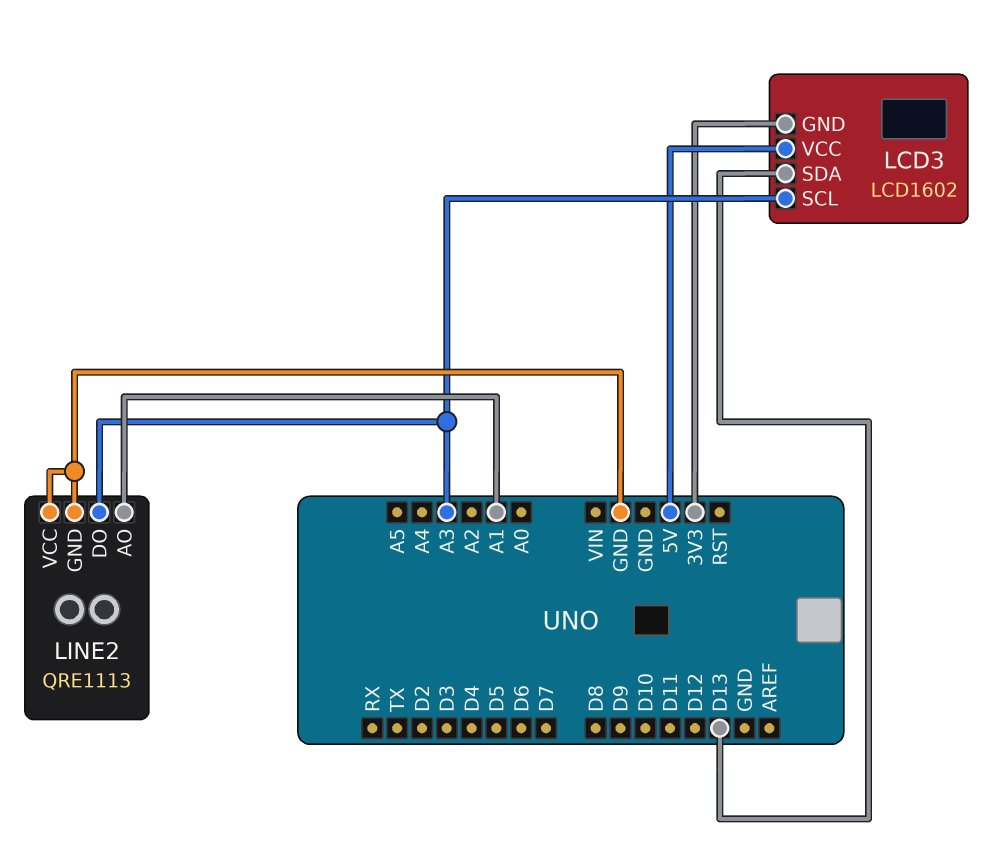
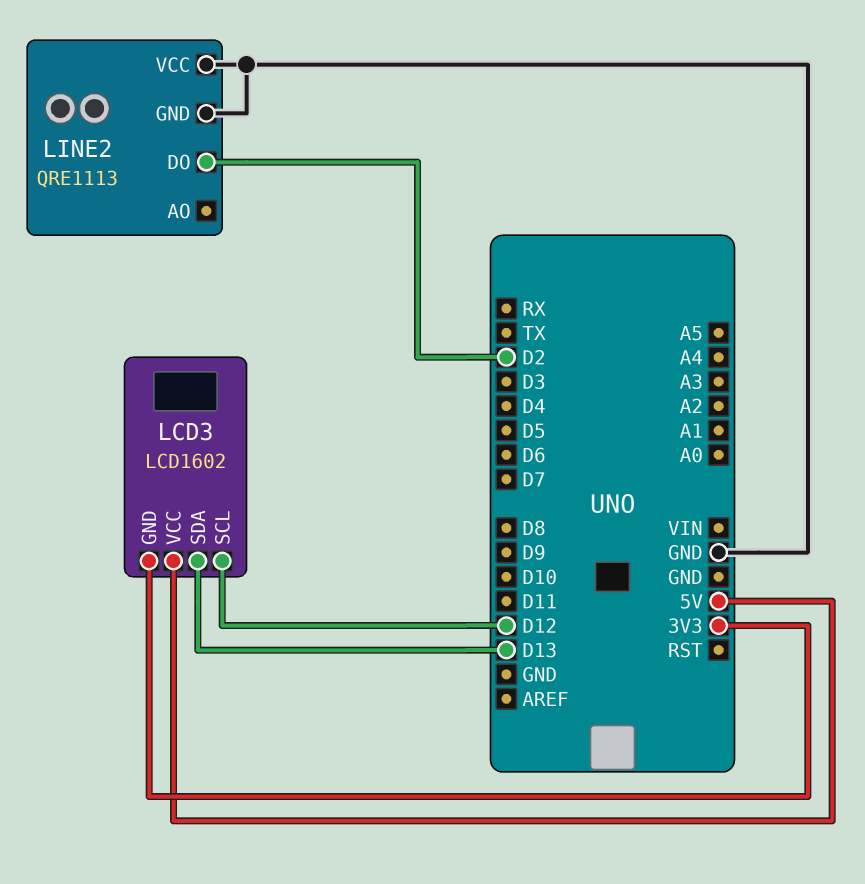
LCD3 pin SCL: A3 -> D12
LINE2 pin AO: A1 -> none
LINE2 pin DO: A3 -> D2

